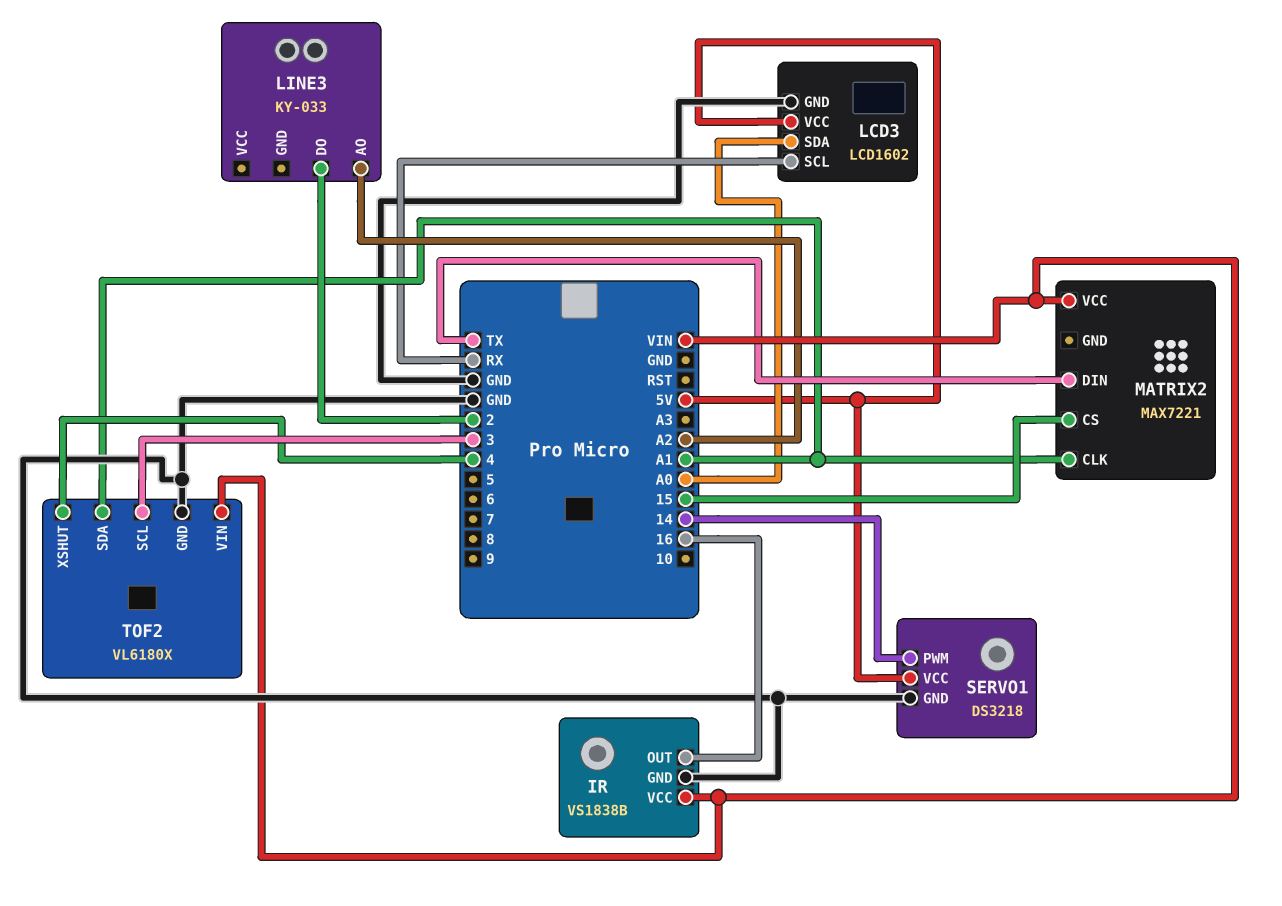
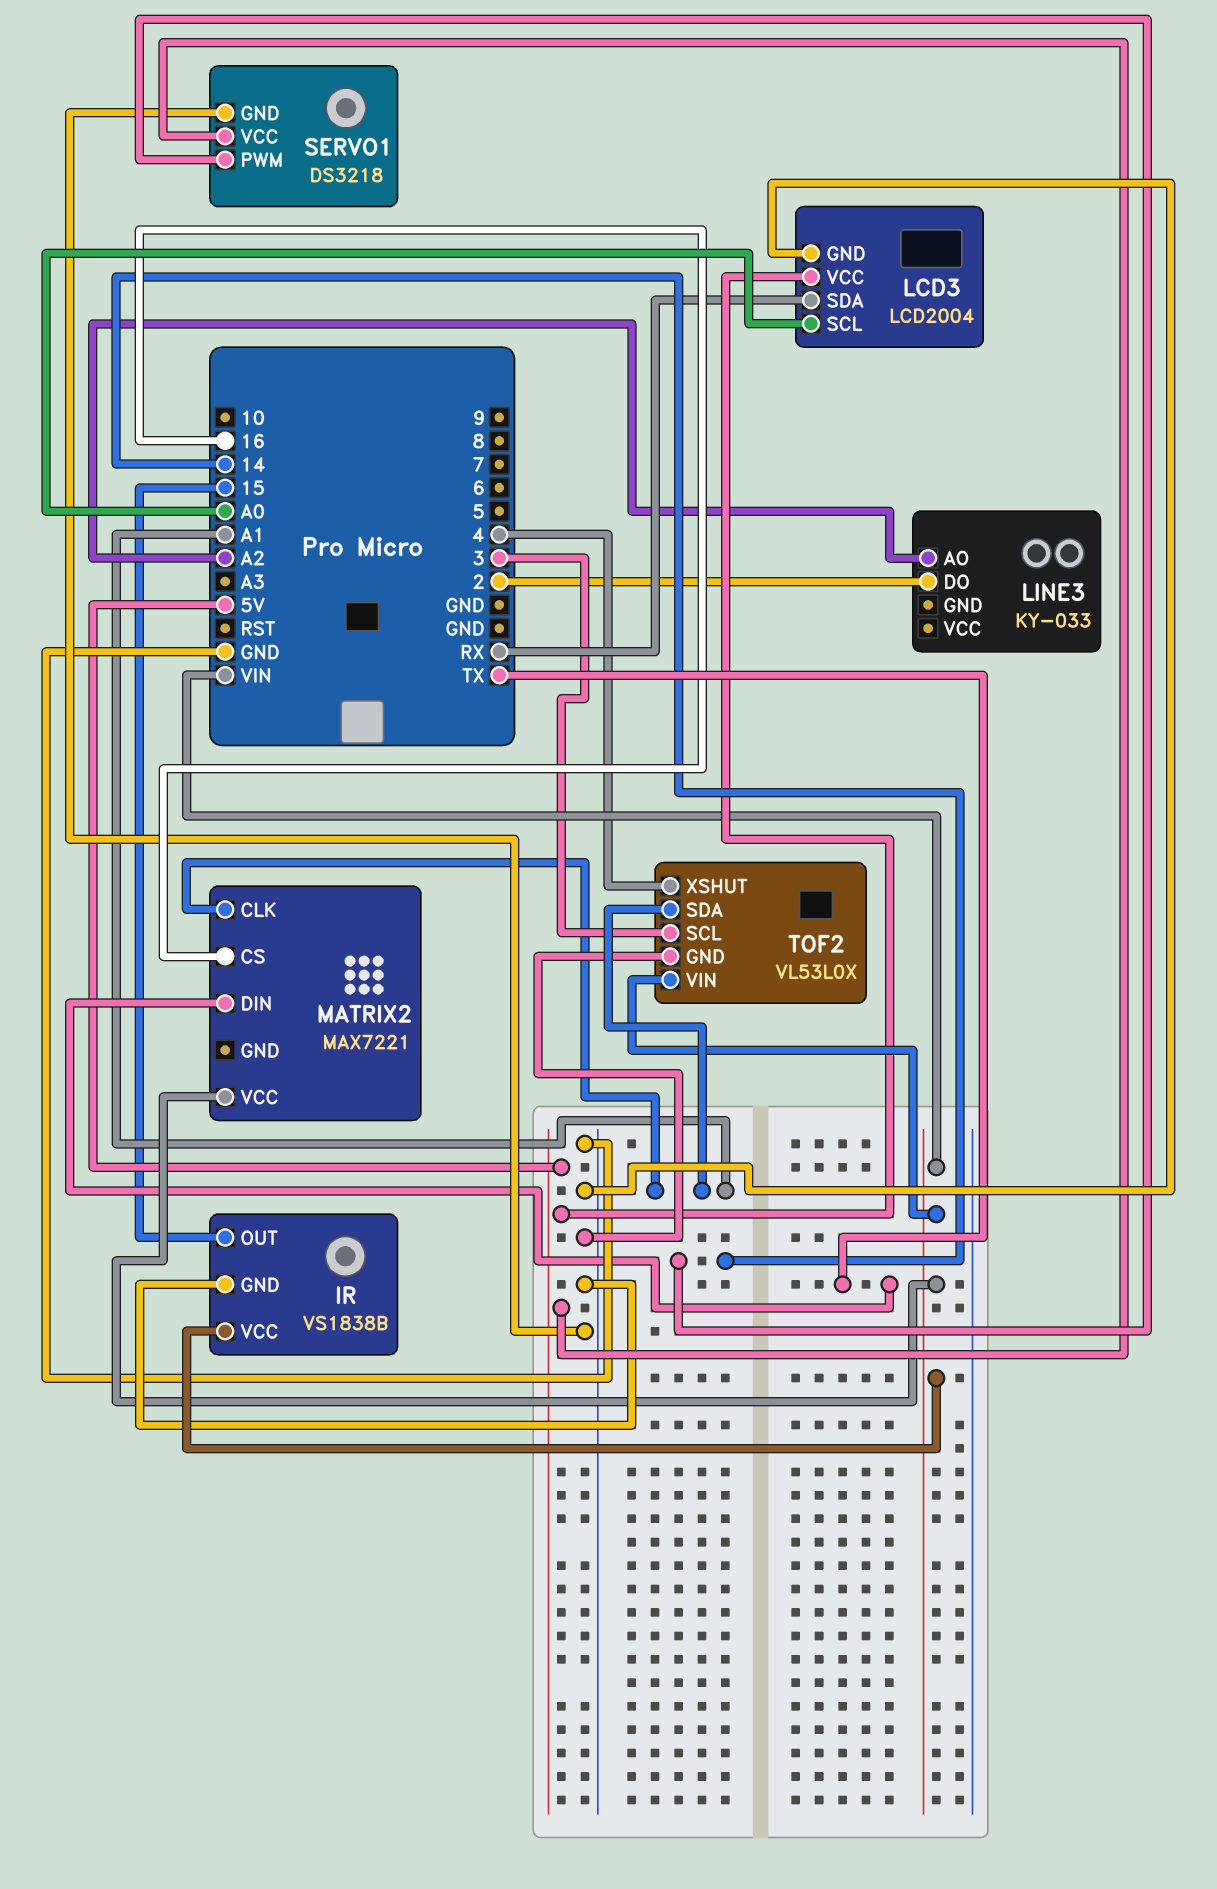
IR pin OUT: 16 -> 15
LCD3: LCD1602 -> LCD2004
LCD3 pin SCL: RX -> A0
LCD3 pin SDA: A0 -> RX
MATRIX2 pin CS: 15 -> 16
TOF2: VL6180X -> VL53L0X

